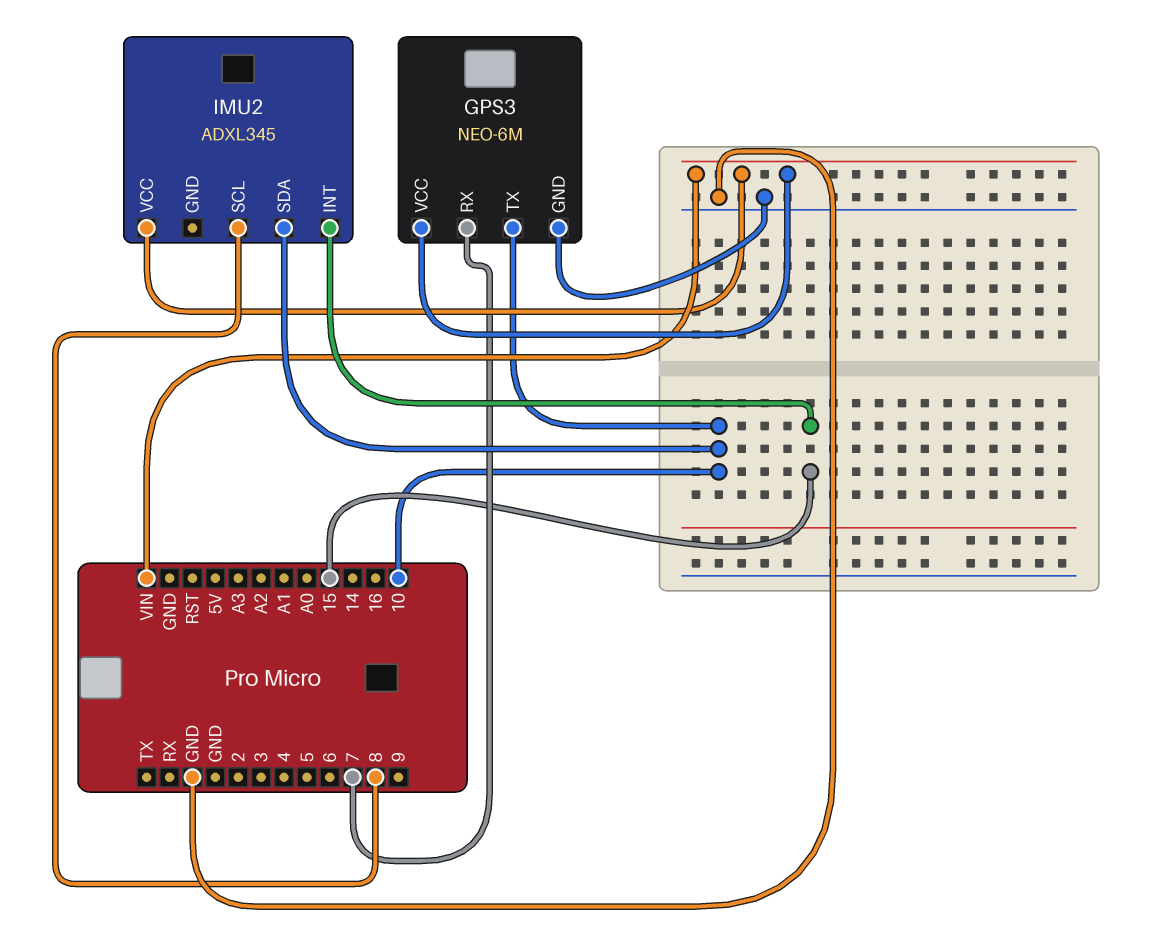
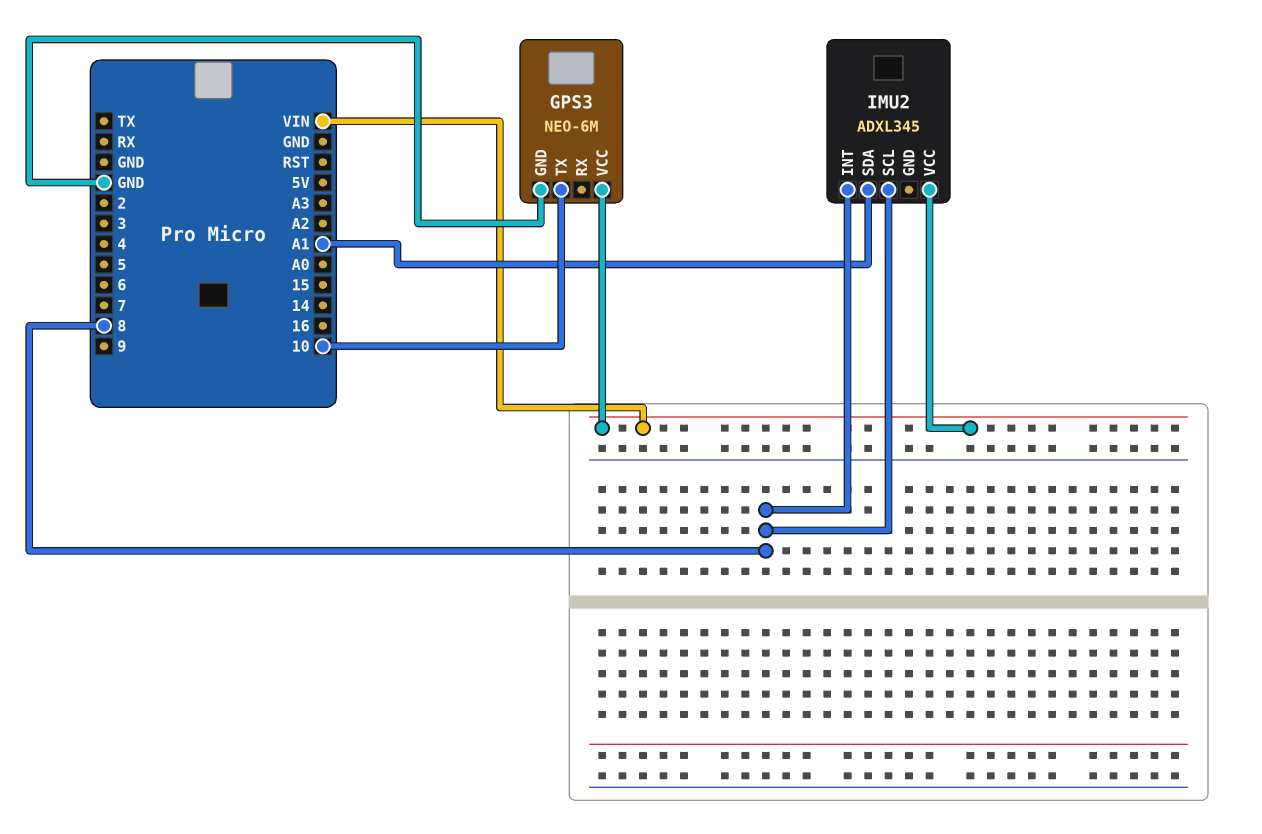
GPS3 pin RX: 7 -> none
IMU2 pin INT: 15 -> 8
IMU2 pin SDA: 10 -> A1

